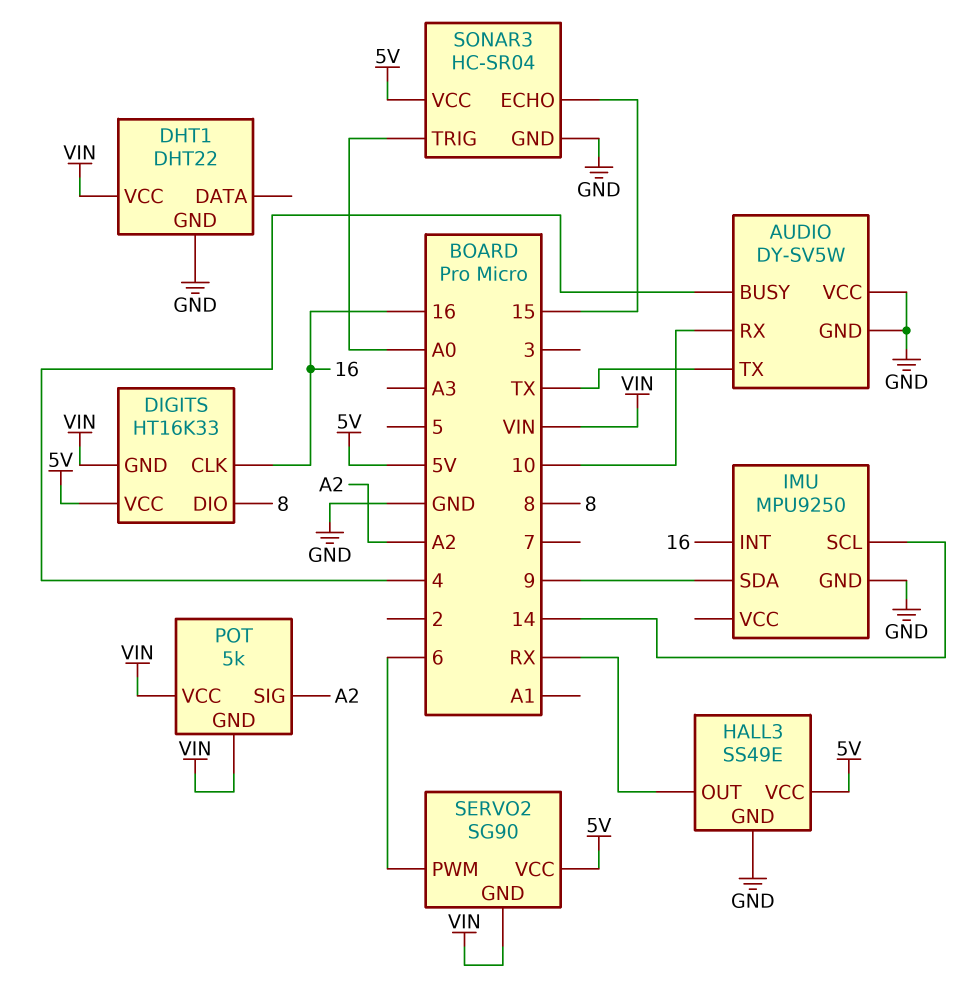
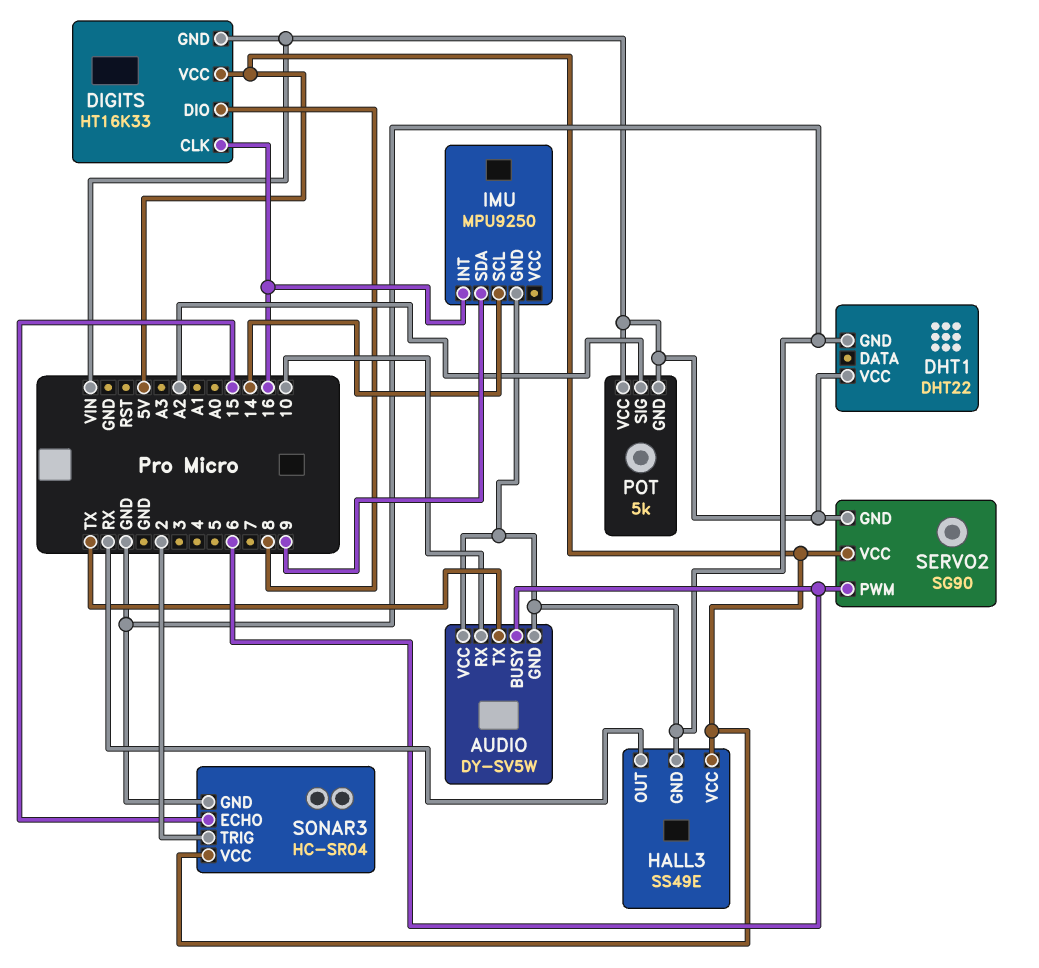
AUDIO pin BUSY: 4 -> 6
SONAR3 pin TRIG: A0 -> 2

